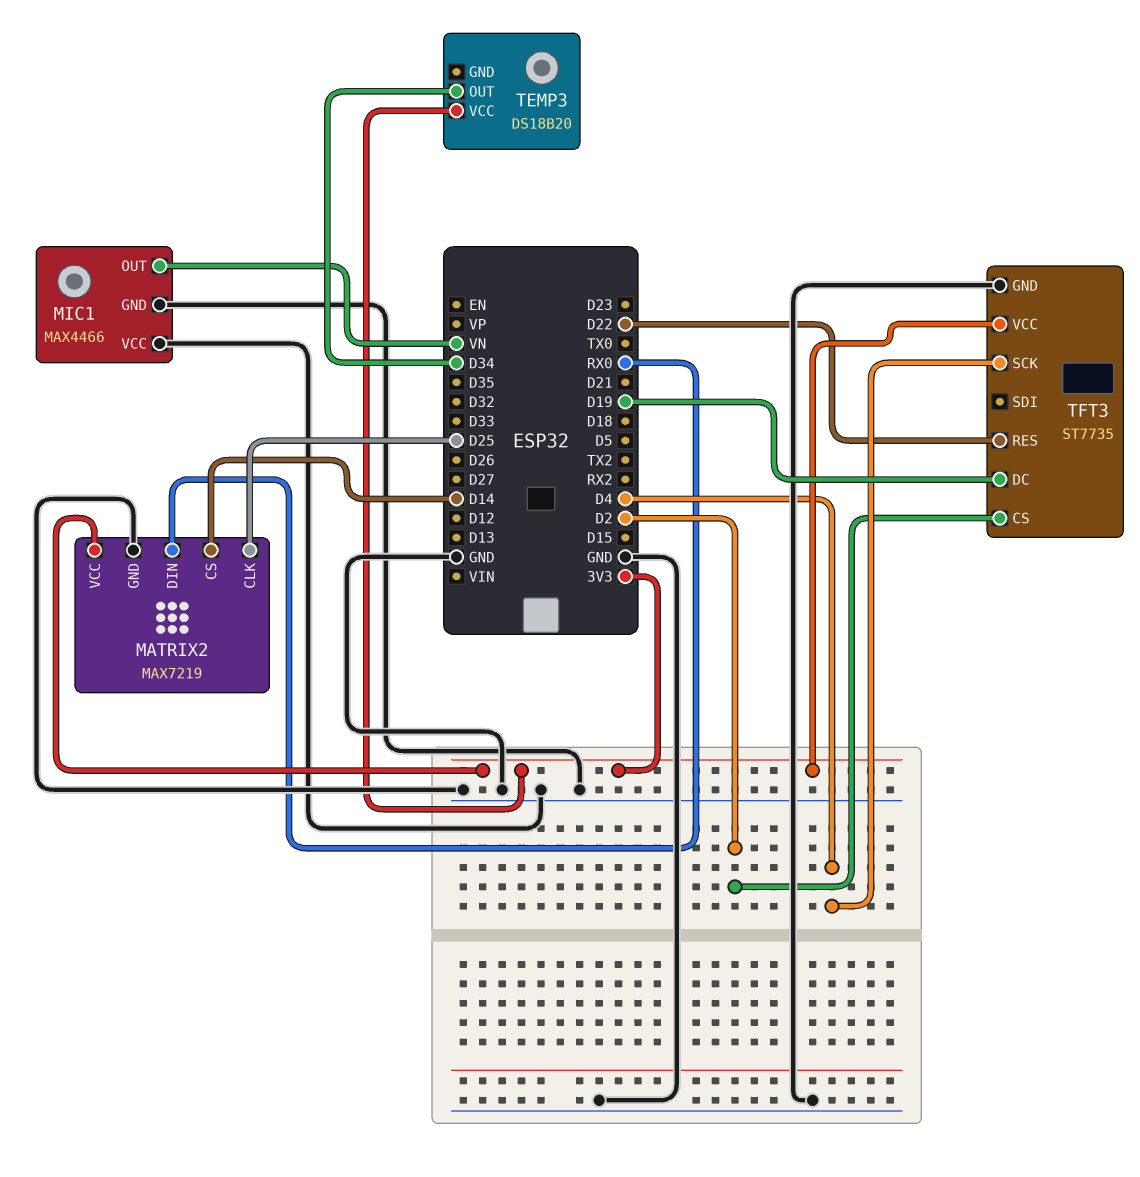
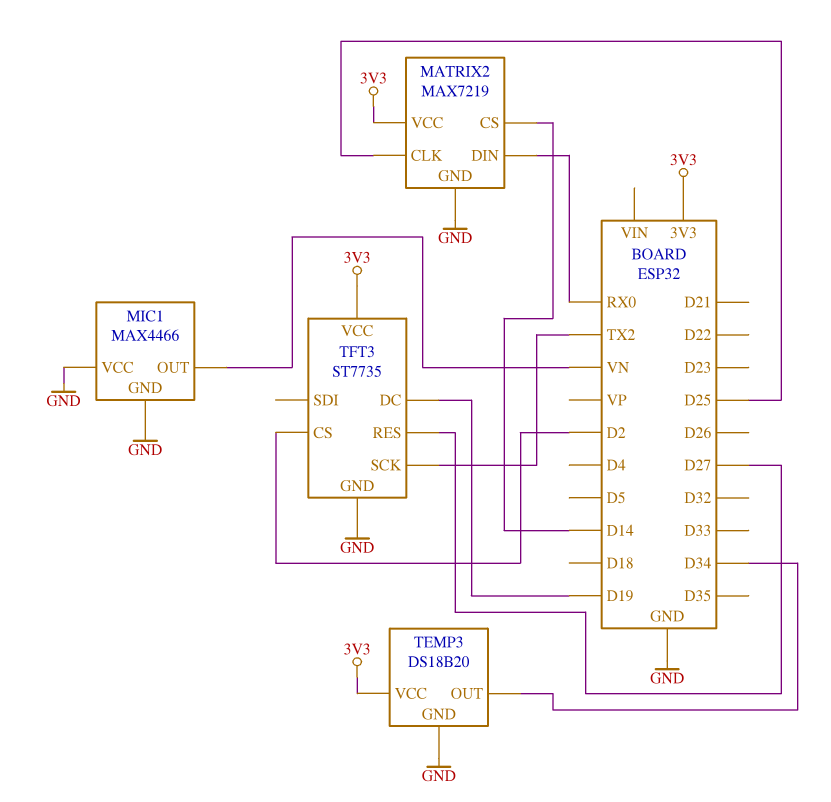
TEMP3 pin GND: none -> GND
TFT3 pin RES: D22 -> D27
TFT3 pin SCK: D4 -> TX2

